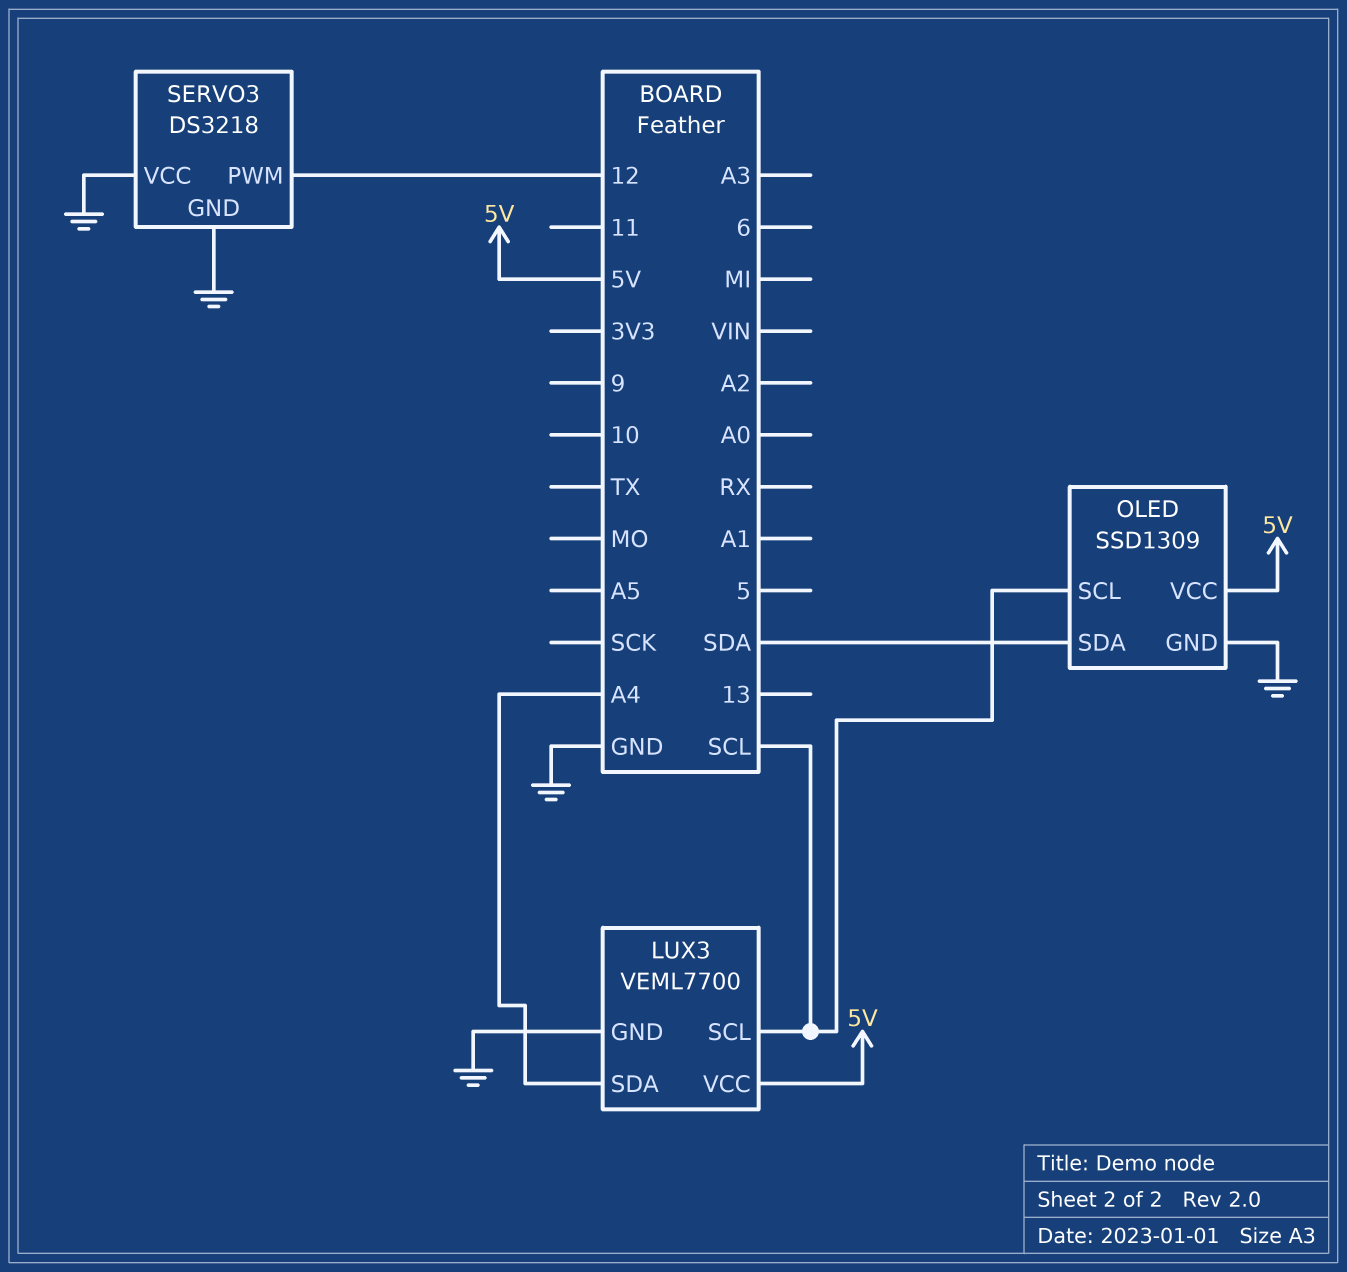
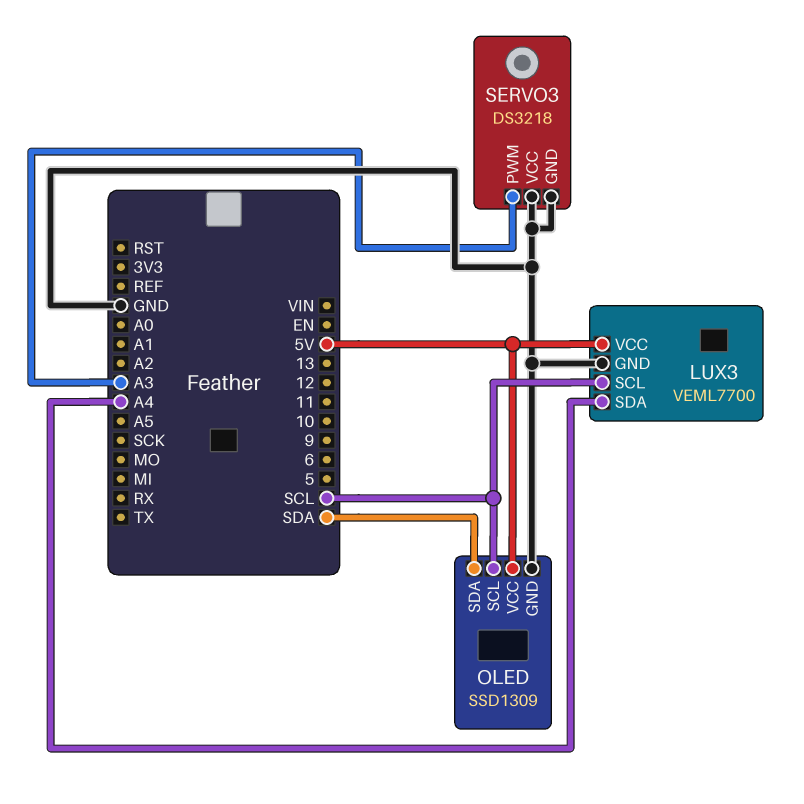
SERVO3 pin PWM: 12 -> A3

